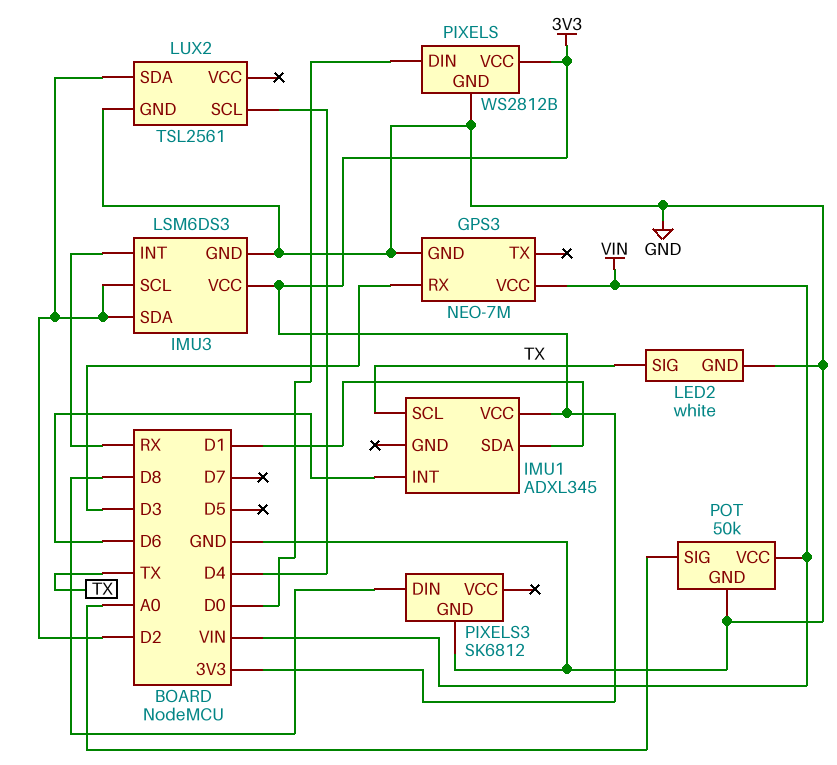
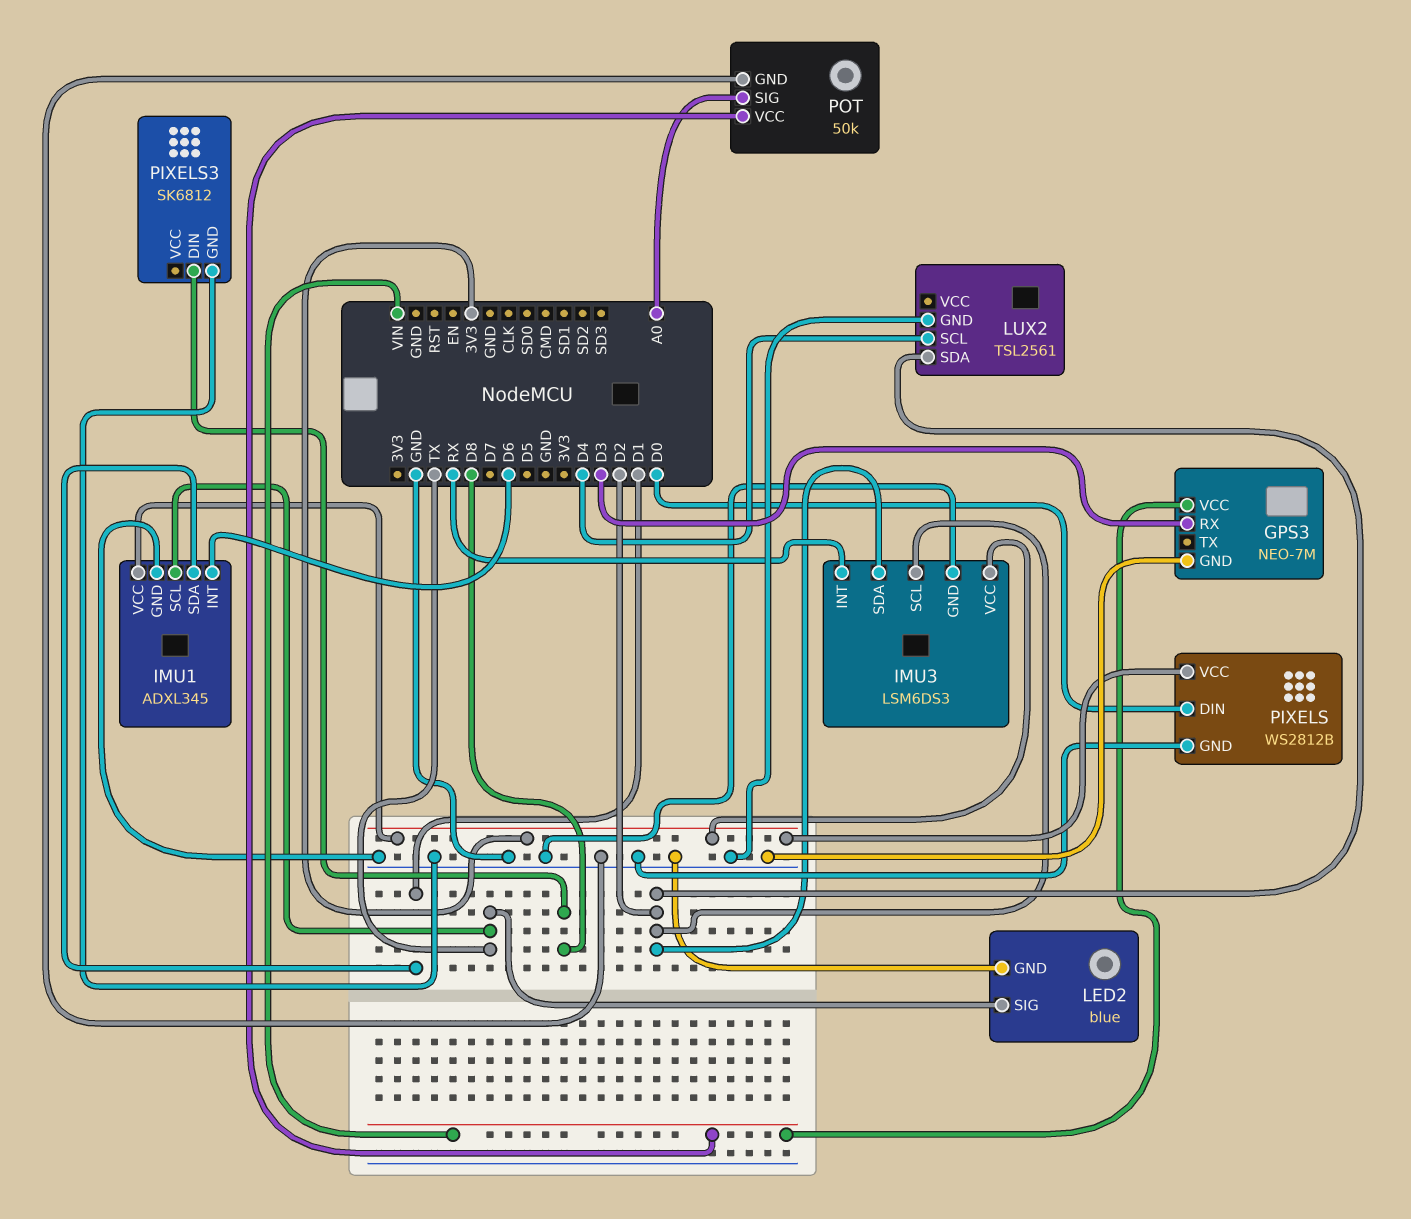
IMU1 pin GND: none -> GND
LED2: white -> blue

